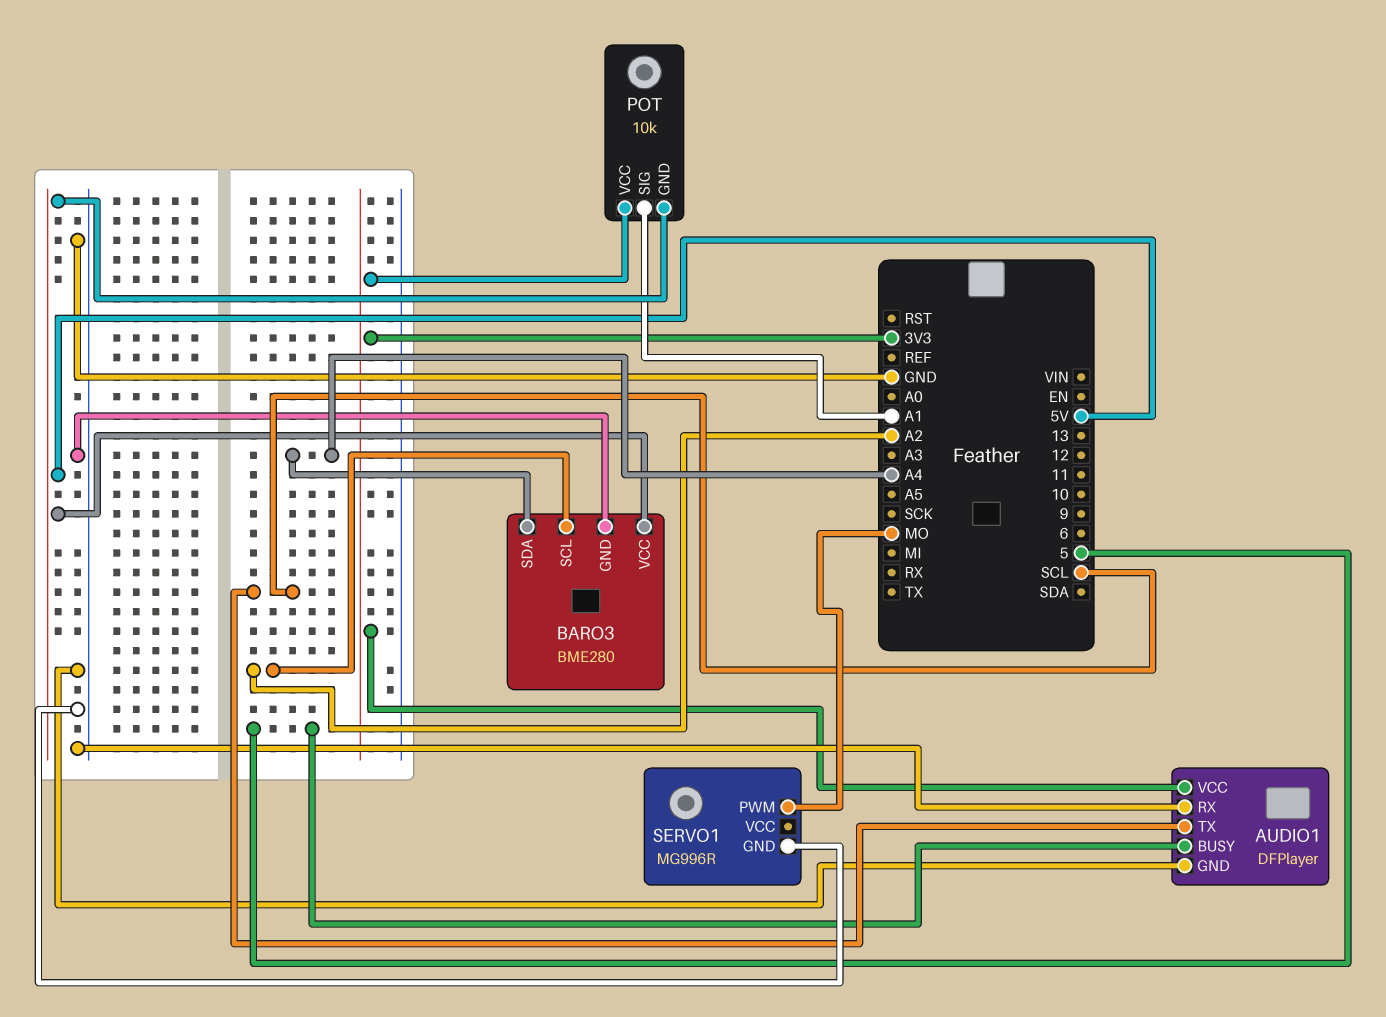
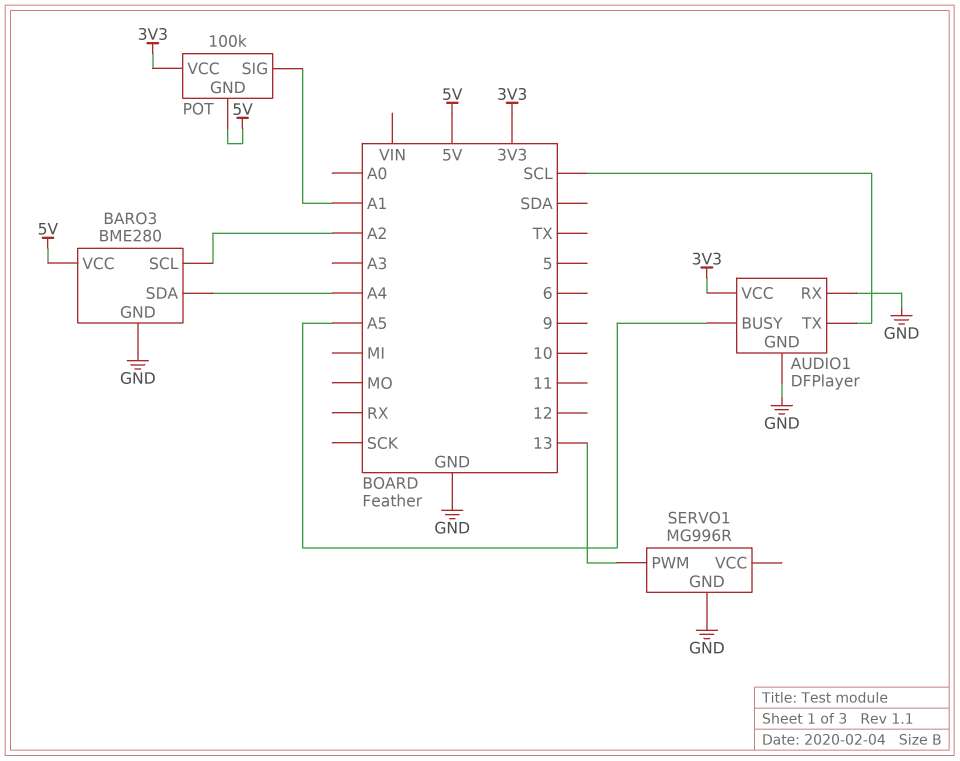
AUDIO1 pin BUSY: 5 -> A5
POT: 10k -> 100k
SERVO1 pin PWM: MO -> 13

